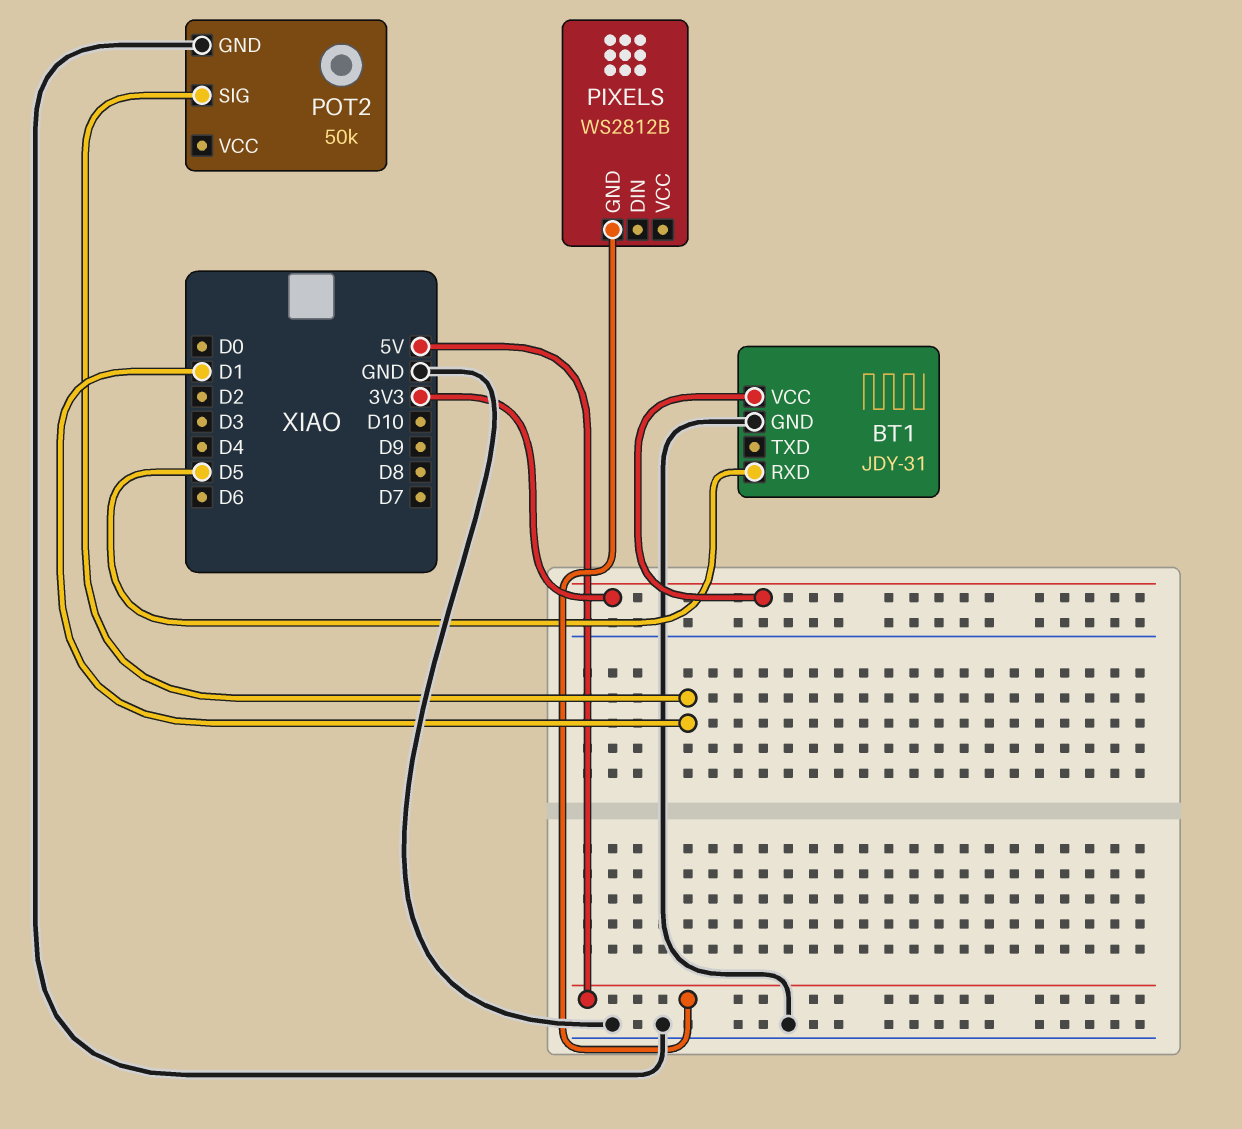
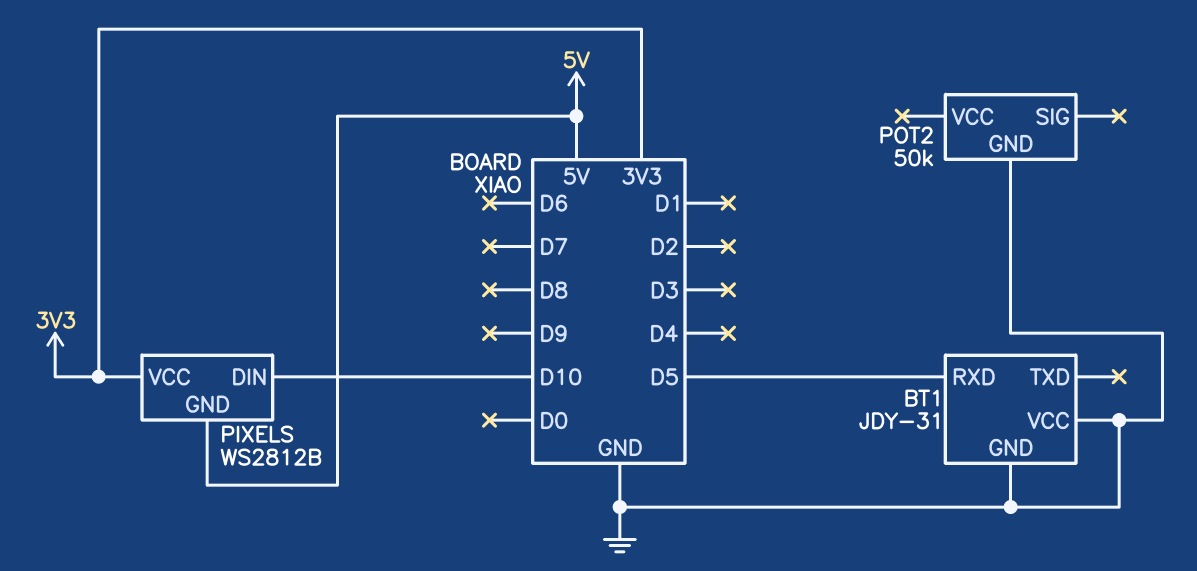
BT1 pin VCC: 3V3 -> GND
PIXELS pin DIN: none -> D10
PIXELS pin VCC: none -> 3V3
POT2 pin SIG: D1 -> none

